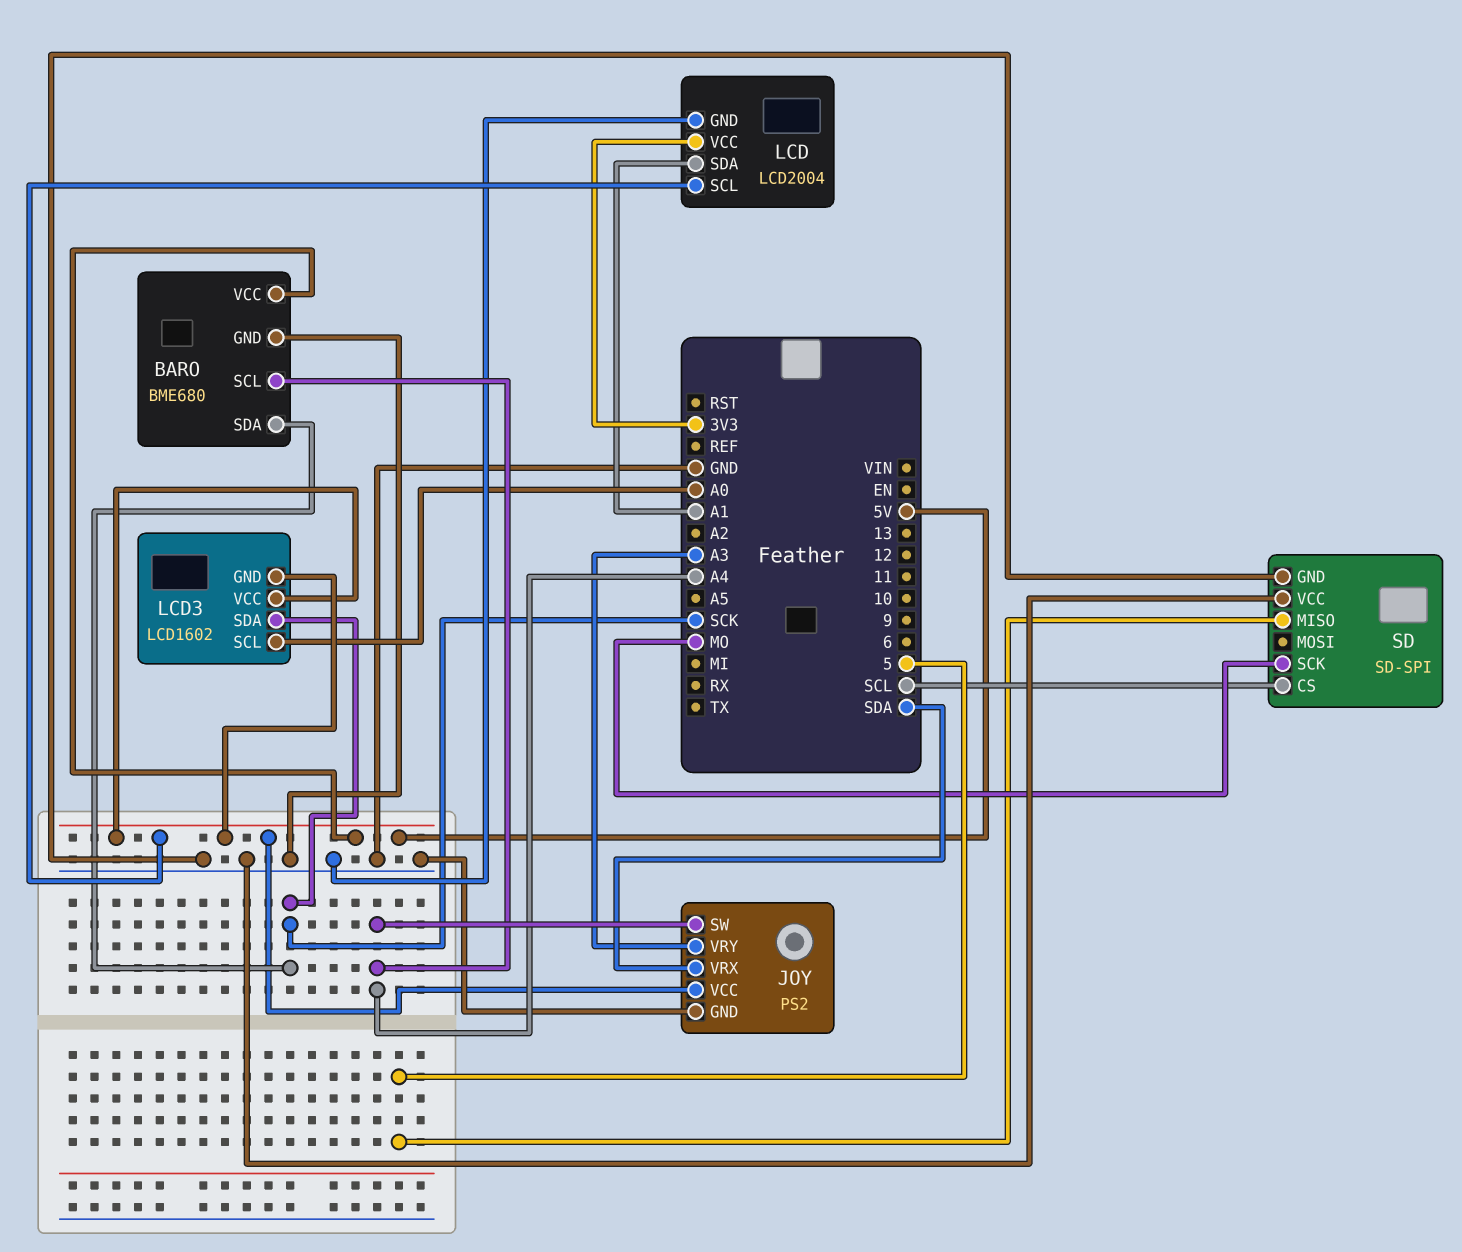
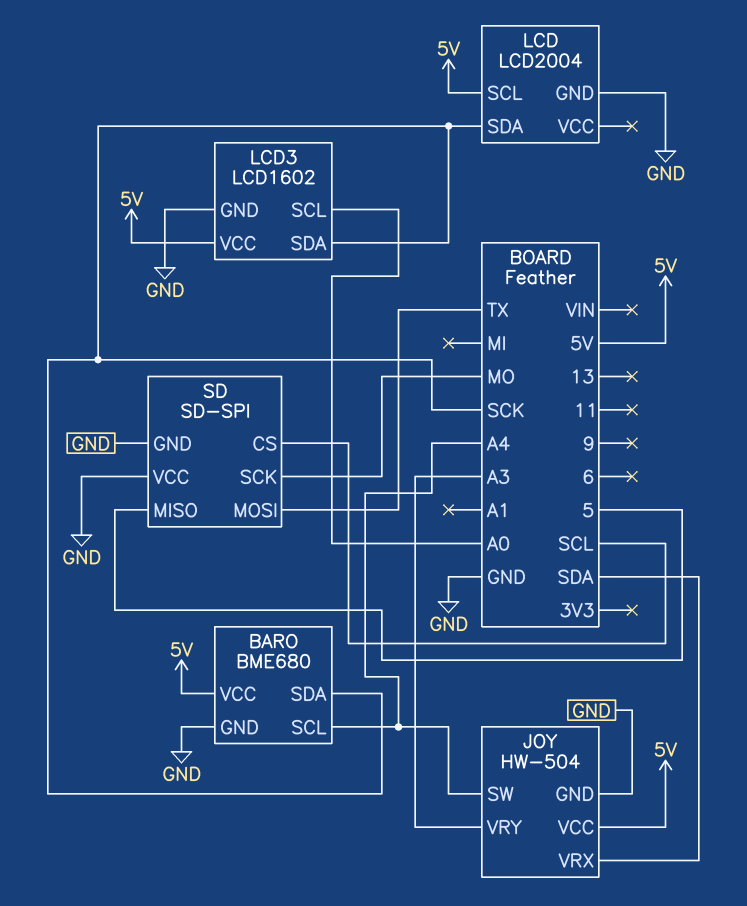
JOY: PS2 -> HW-504
LCD pin SDA: A1 -> SCK
LCD pin VCC: 3V3 -> none
LCD3 pin GND: 5V -> GND
SD pin MOSI: none -> TX

